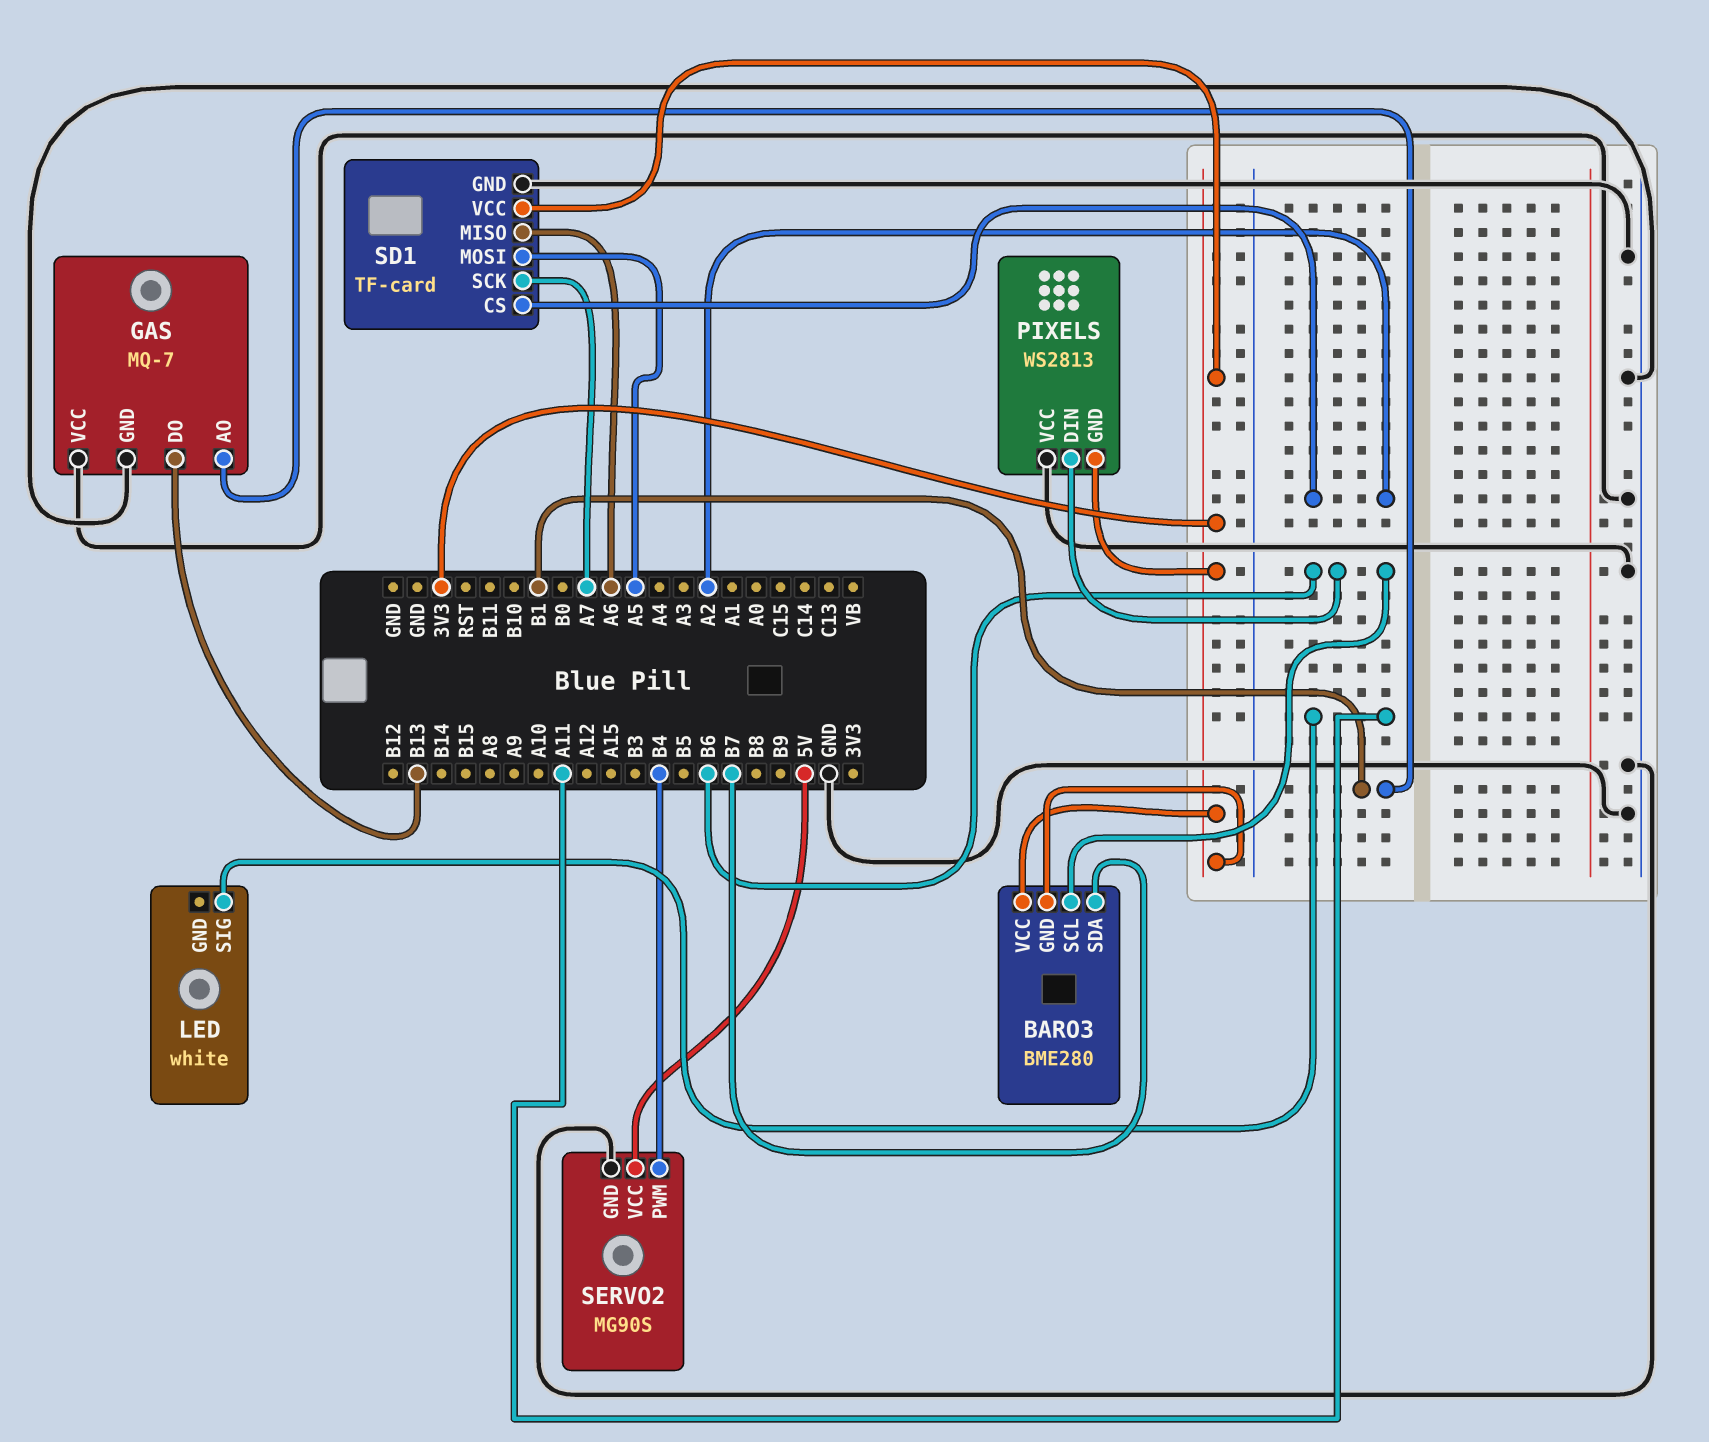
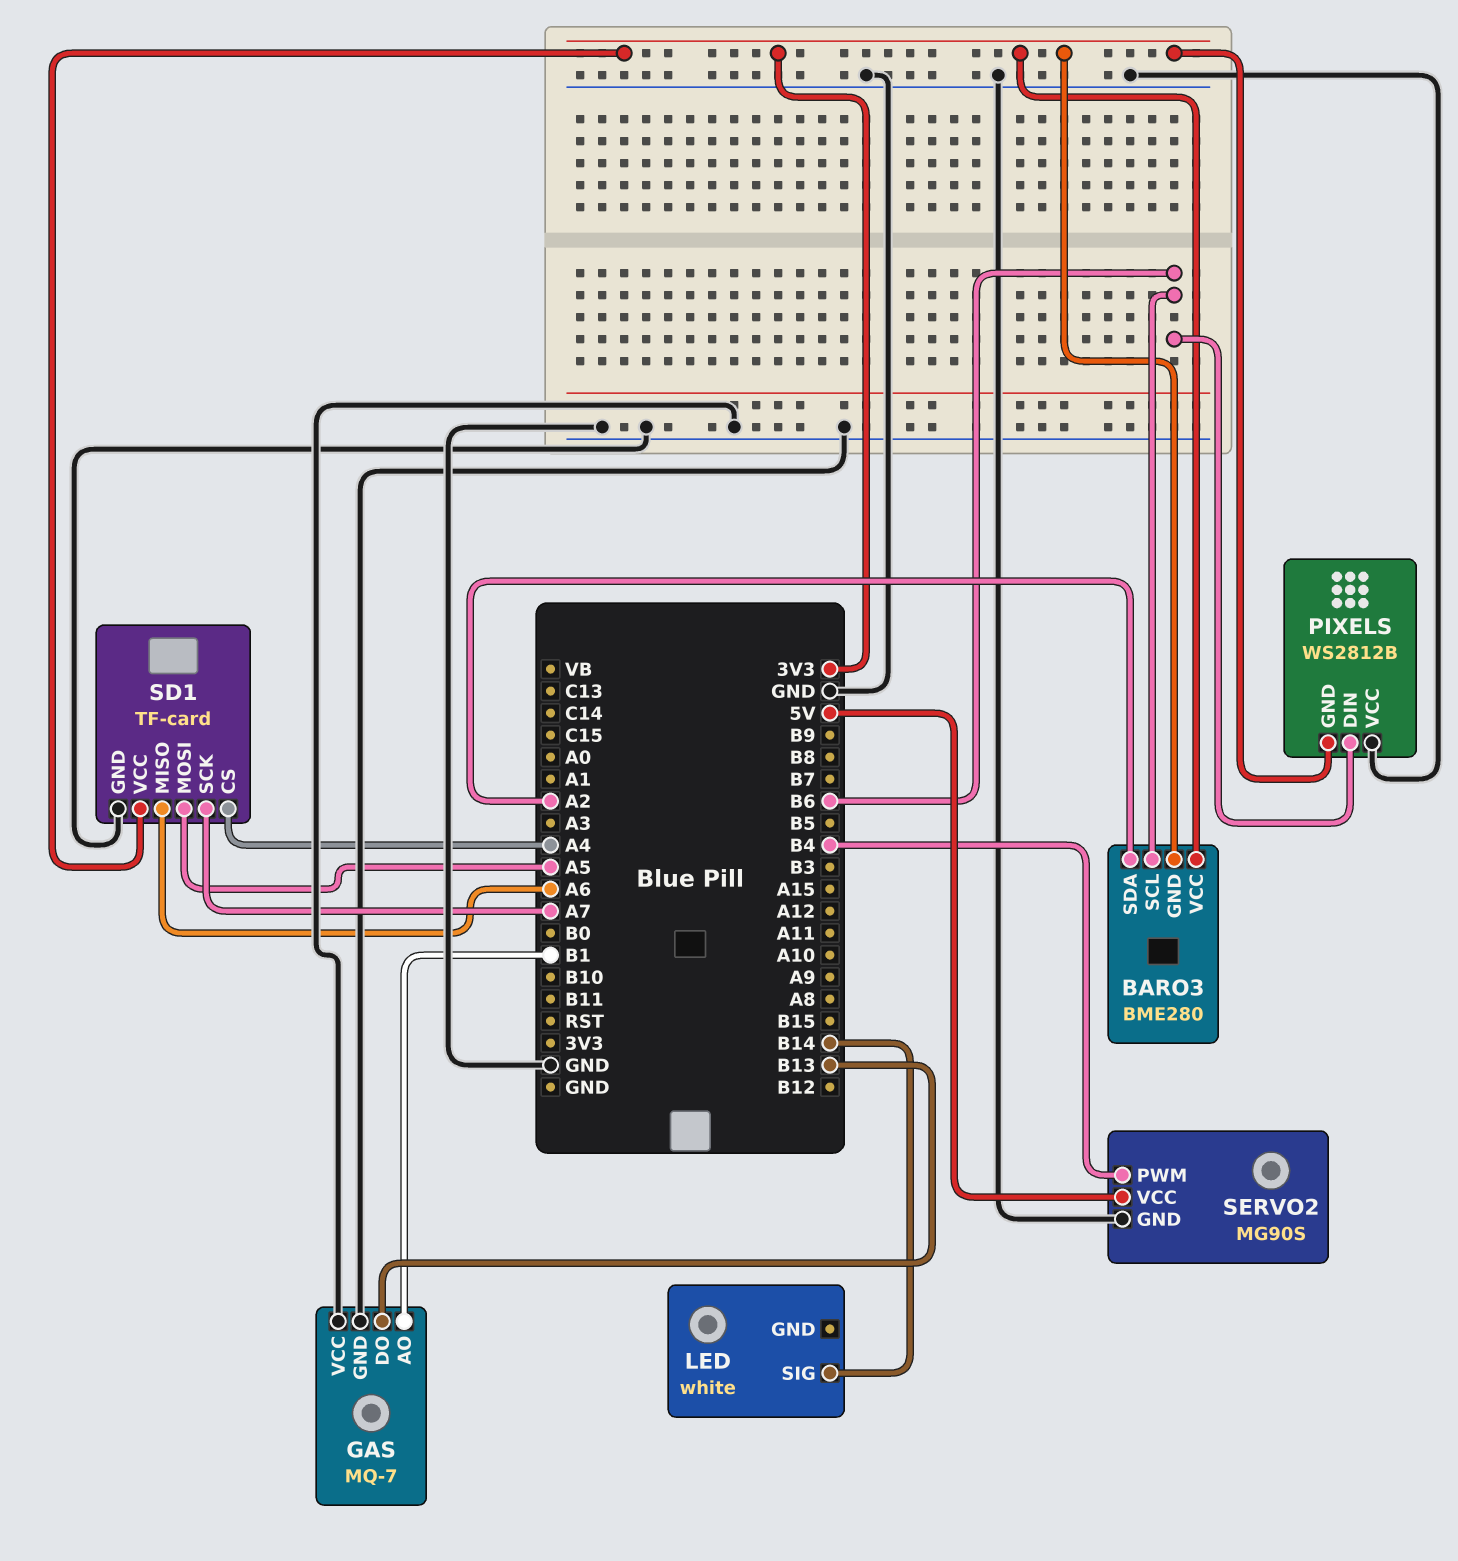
BARO3 pin SDA: B7 -> A2
LED pin SIG: A11 -> B14
PIXELS: WS2813 -> WS2812B
SD1 pin CS: A2 -> A4

